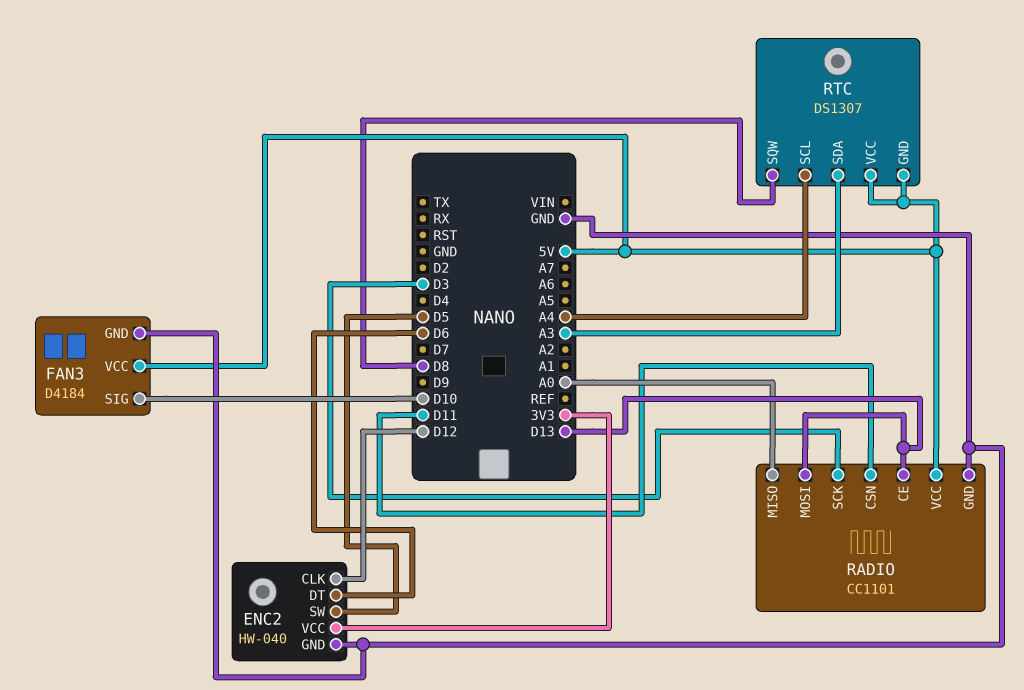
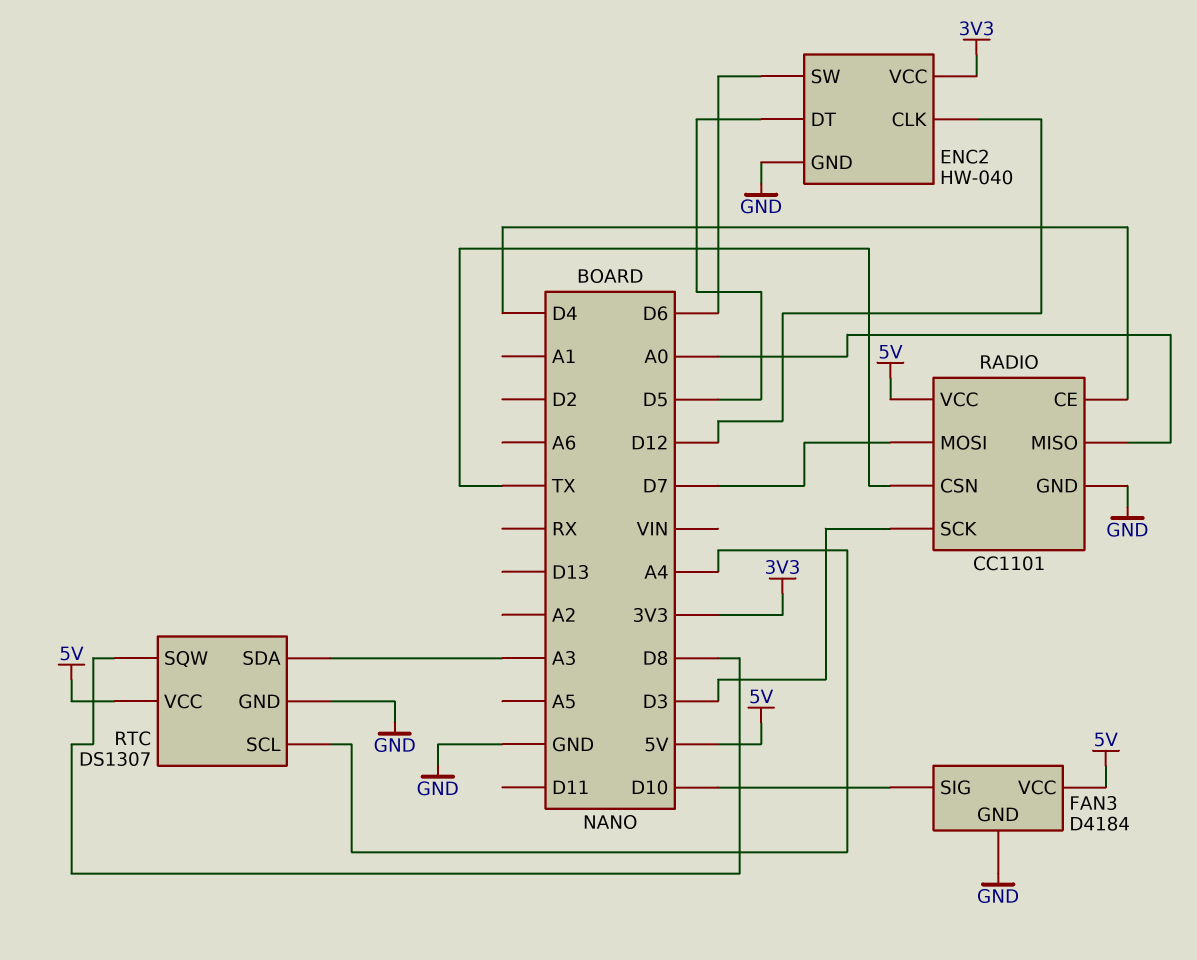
ENC2 pin DT: D6 -> D5
ENC2 pin SW: D5 -> D6
RADIO pin CE: D13 -> D4
RADIO pin CSN: D11 -> TX
RADIO pin MOSI: D13 -> D7
RTC pin GND: 5V -> GND

